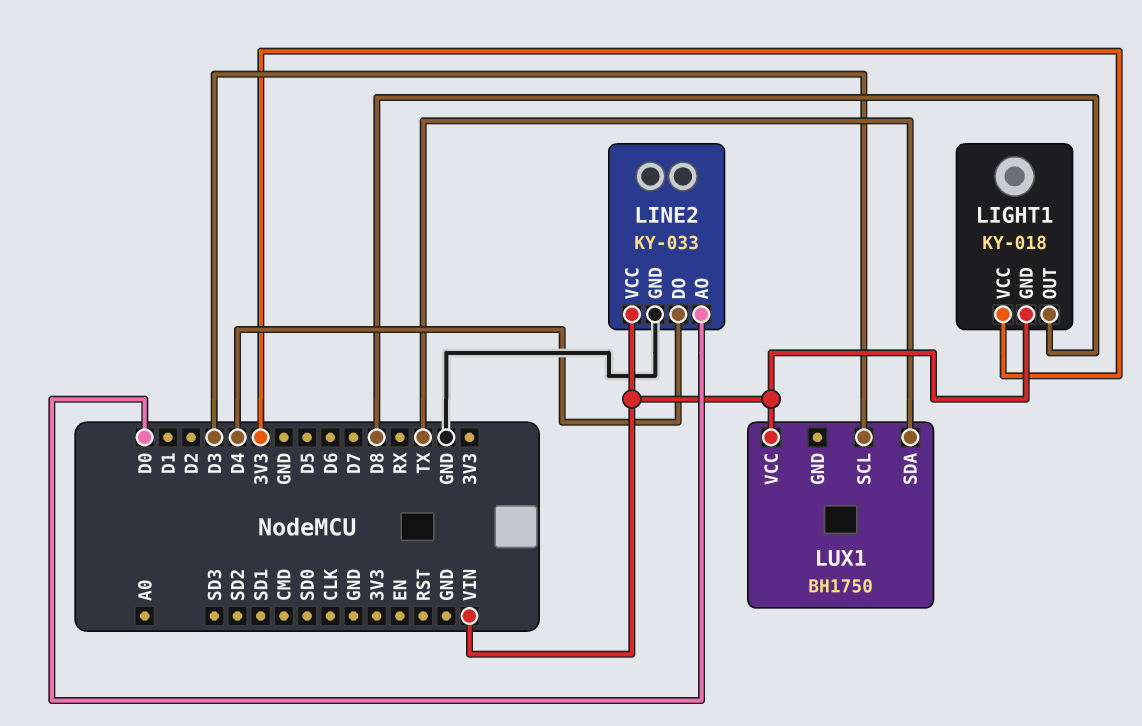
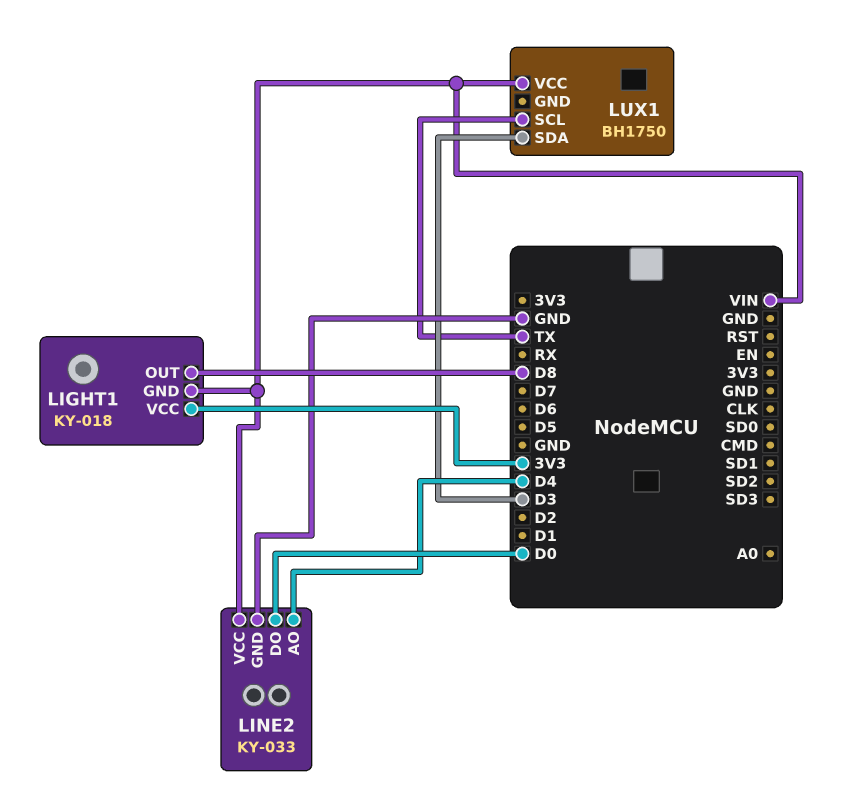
LINE2 pin AO: D0 -> D4
LINE2 pin DO: D4 -> D0
LUX1 pin SCL: D3 -> TX
LUX1 pin SDA: TX -> D3

